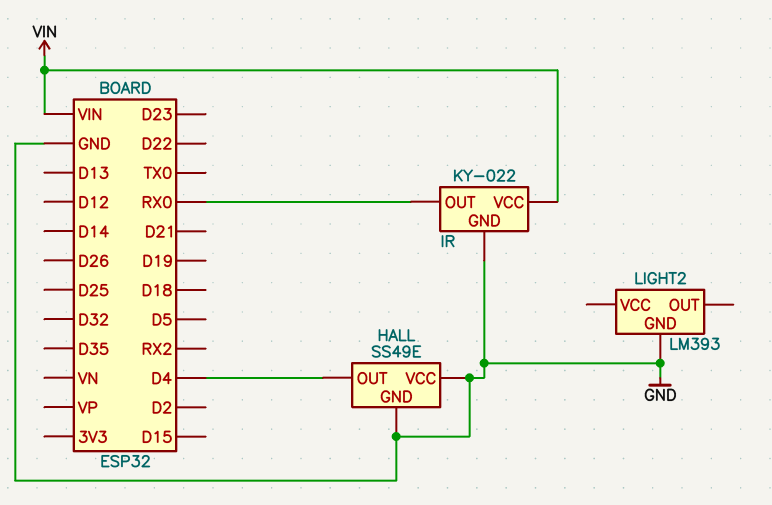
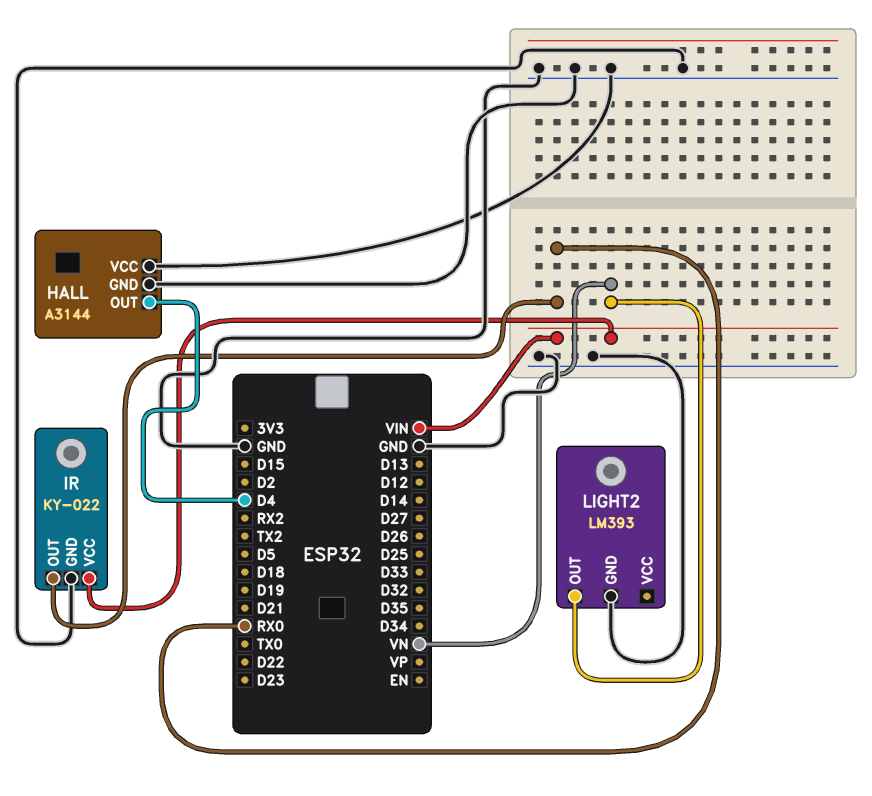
HALL: SS49E -> A3144
LIGHT2 pin OUT: none -> VN

